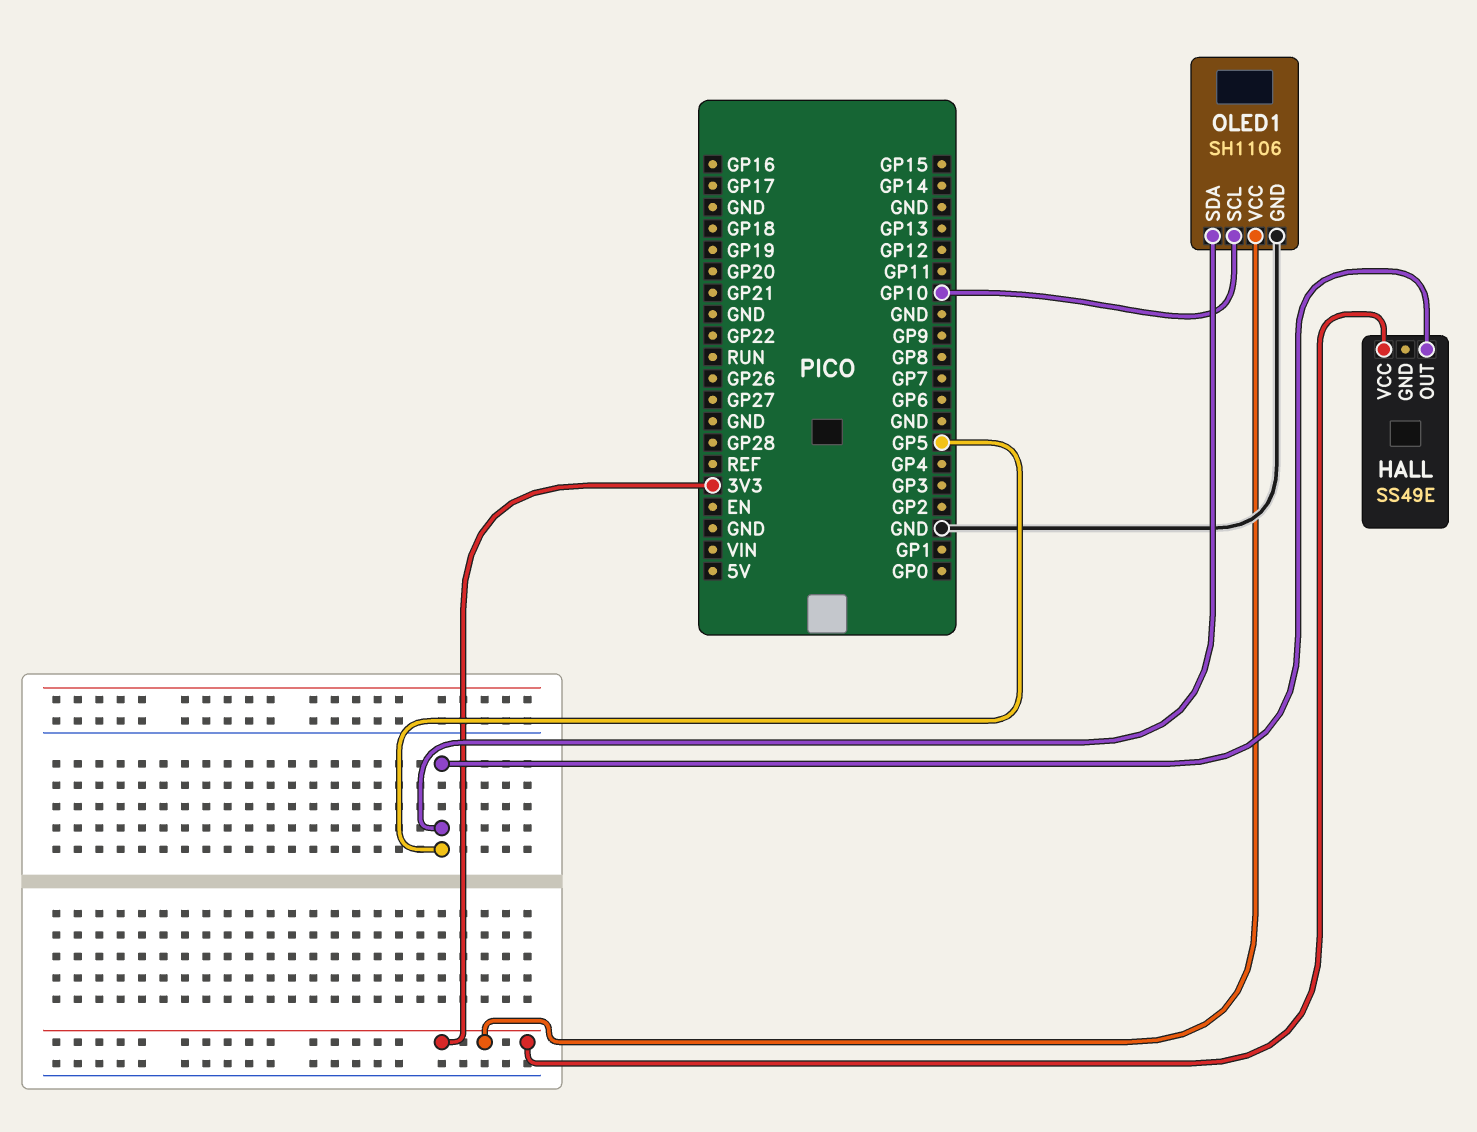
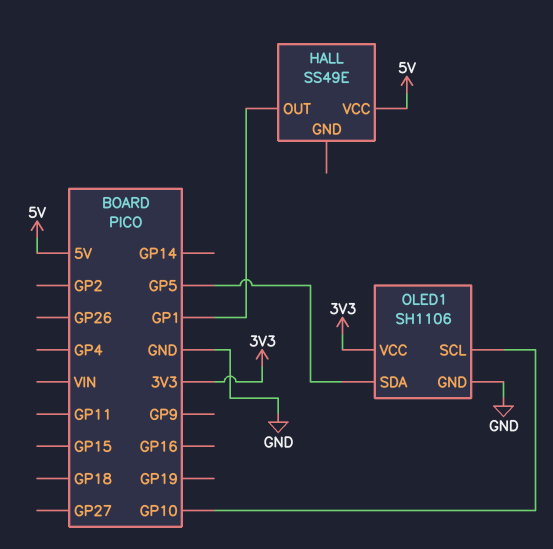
HALL pin OUT: GP5 -> GP1
HALL pin VCC: 3V3 -> 5V

